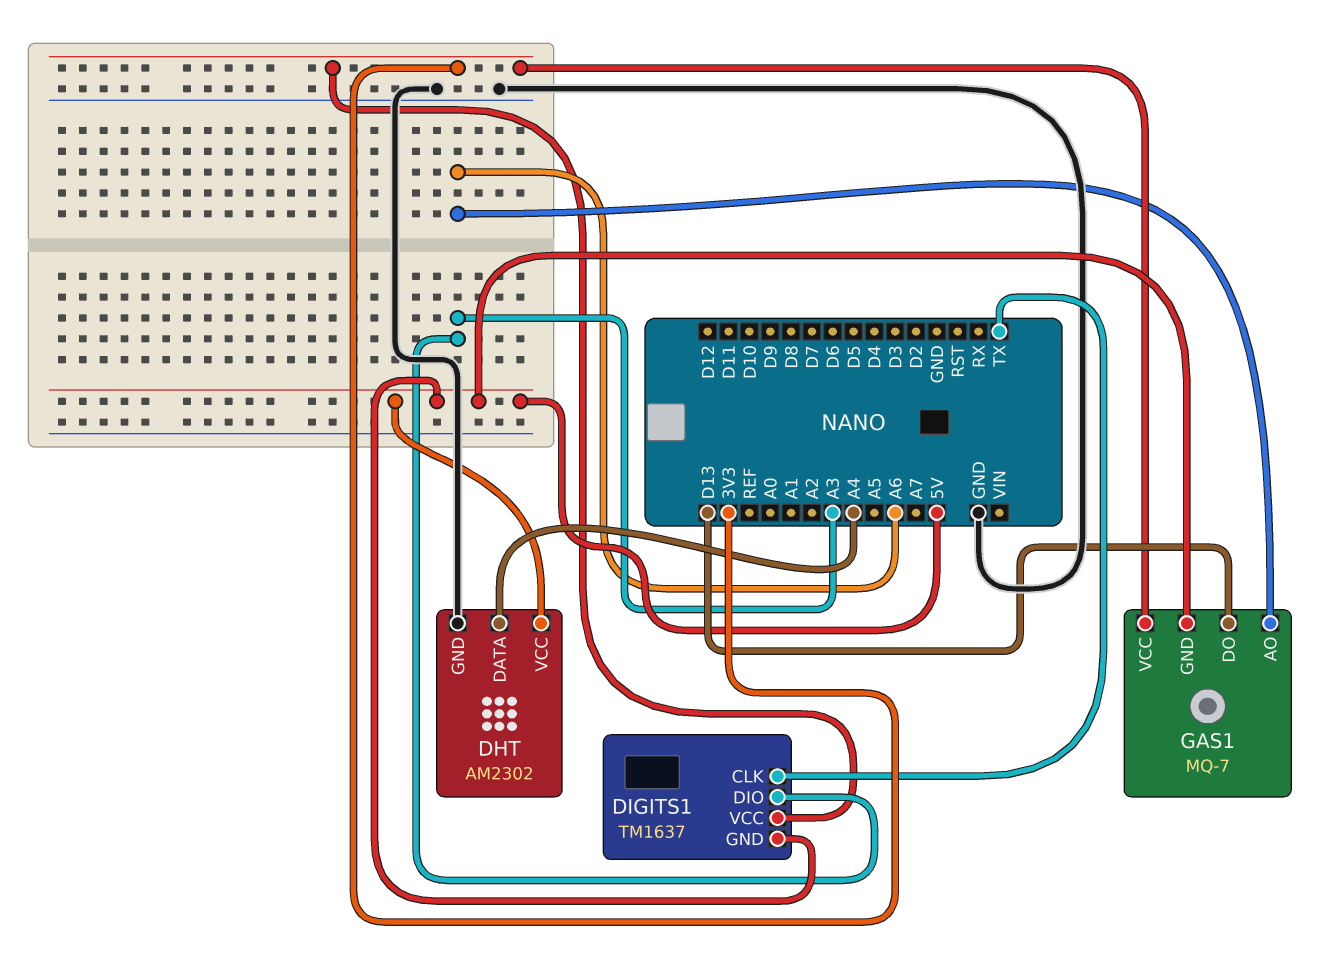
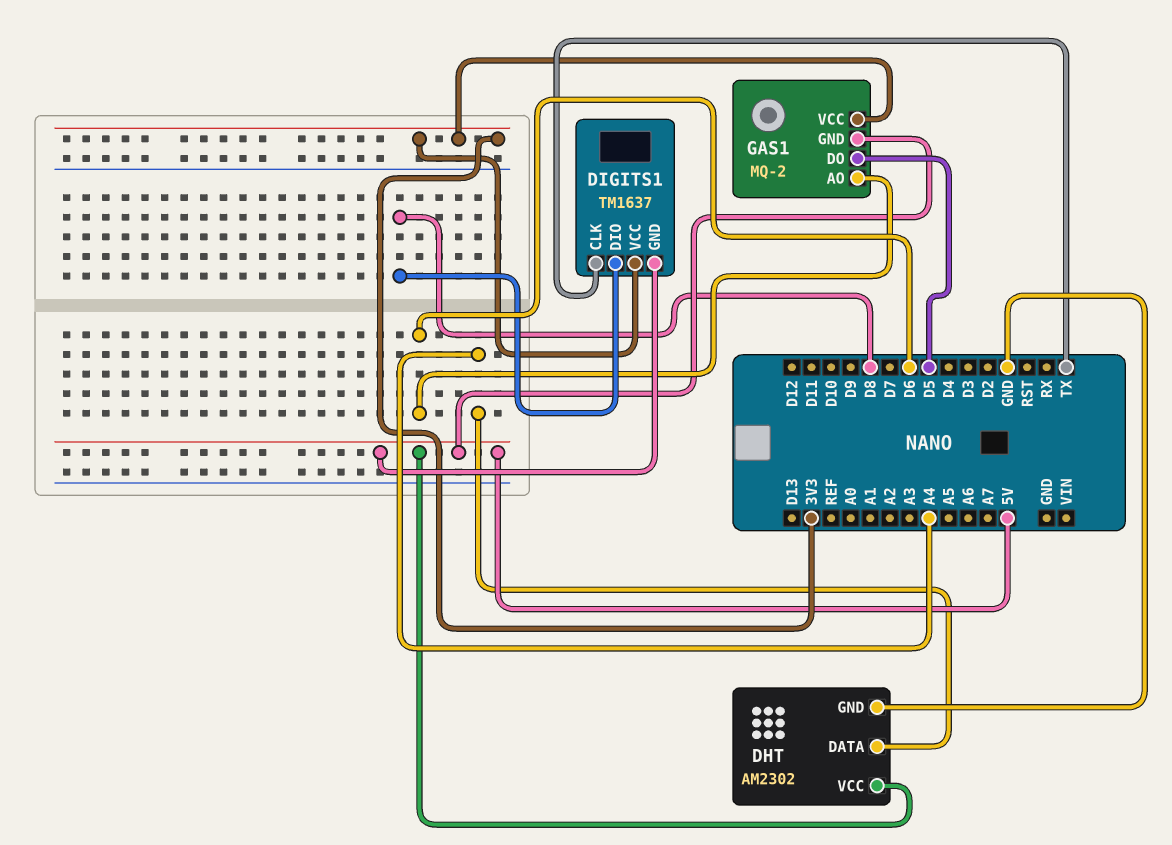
DIGITS1 pin DIO: A3 -> D8
GAS1: MQ-7 -> MQ-2
GAS1 pin AO: A6 -> D6
GAS1 pin DO: D13 -> D5

